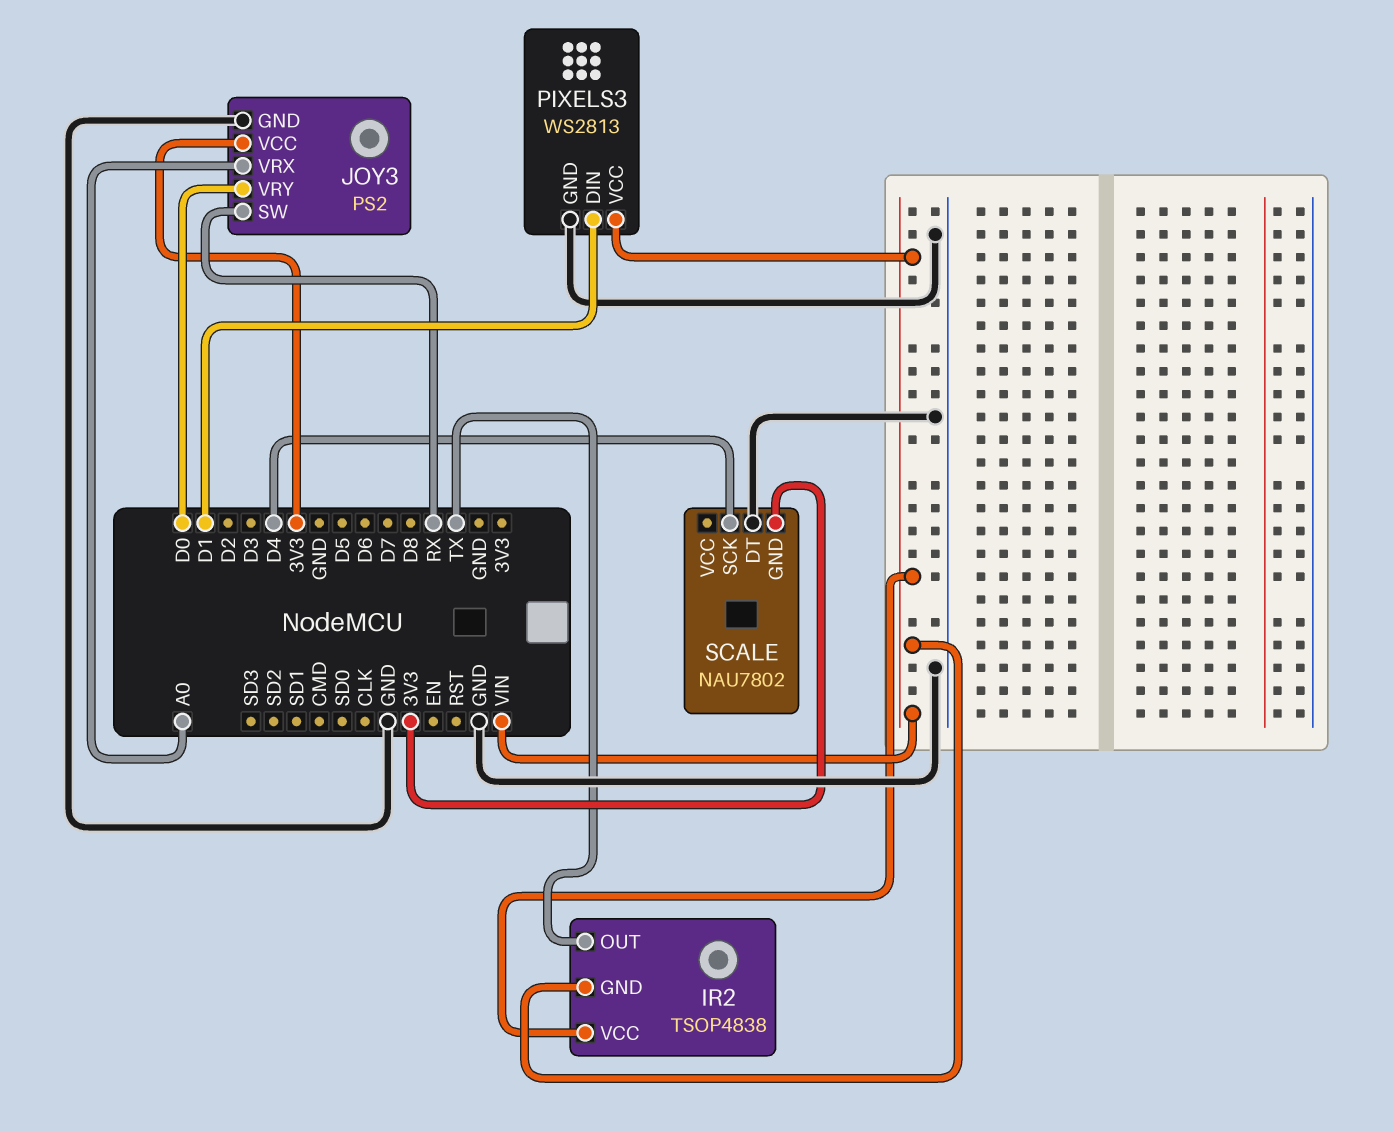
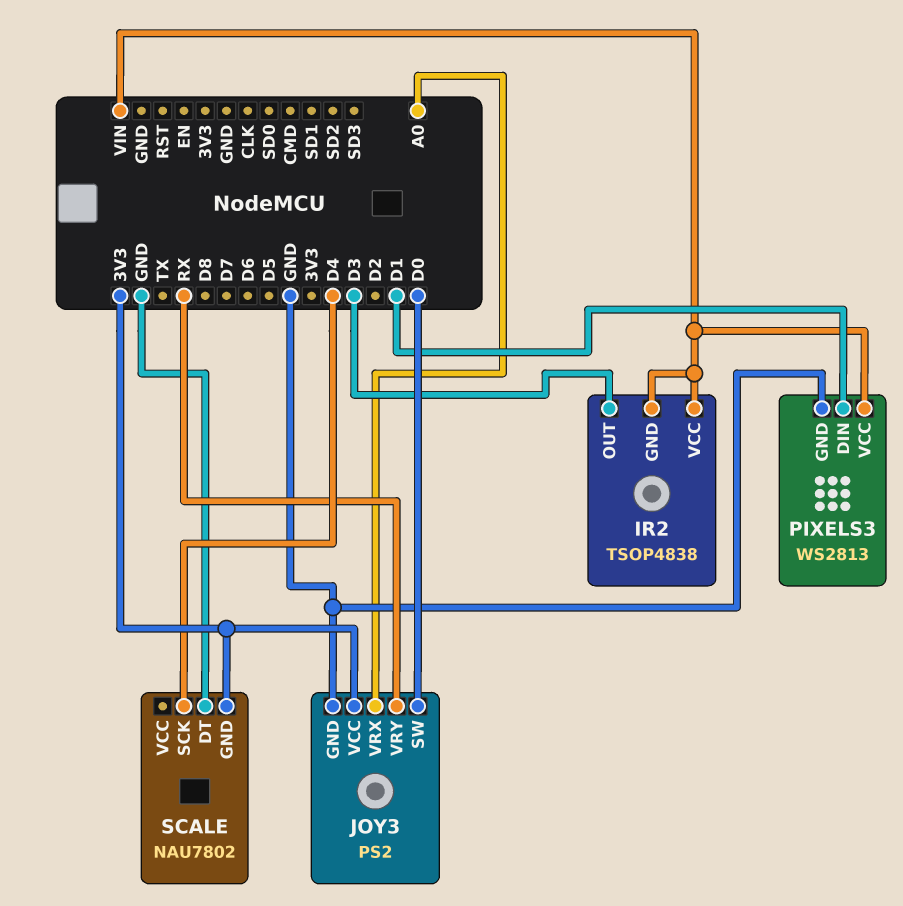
IR2 pin OUT: TX -> D3
JOY3 pin SW: RX -> D0
JOY3 pin VRY: D0 -> RX

